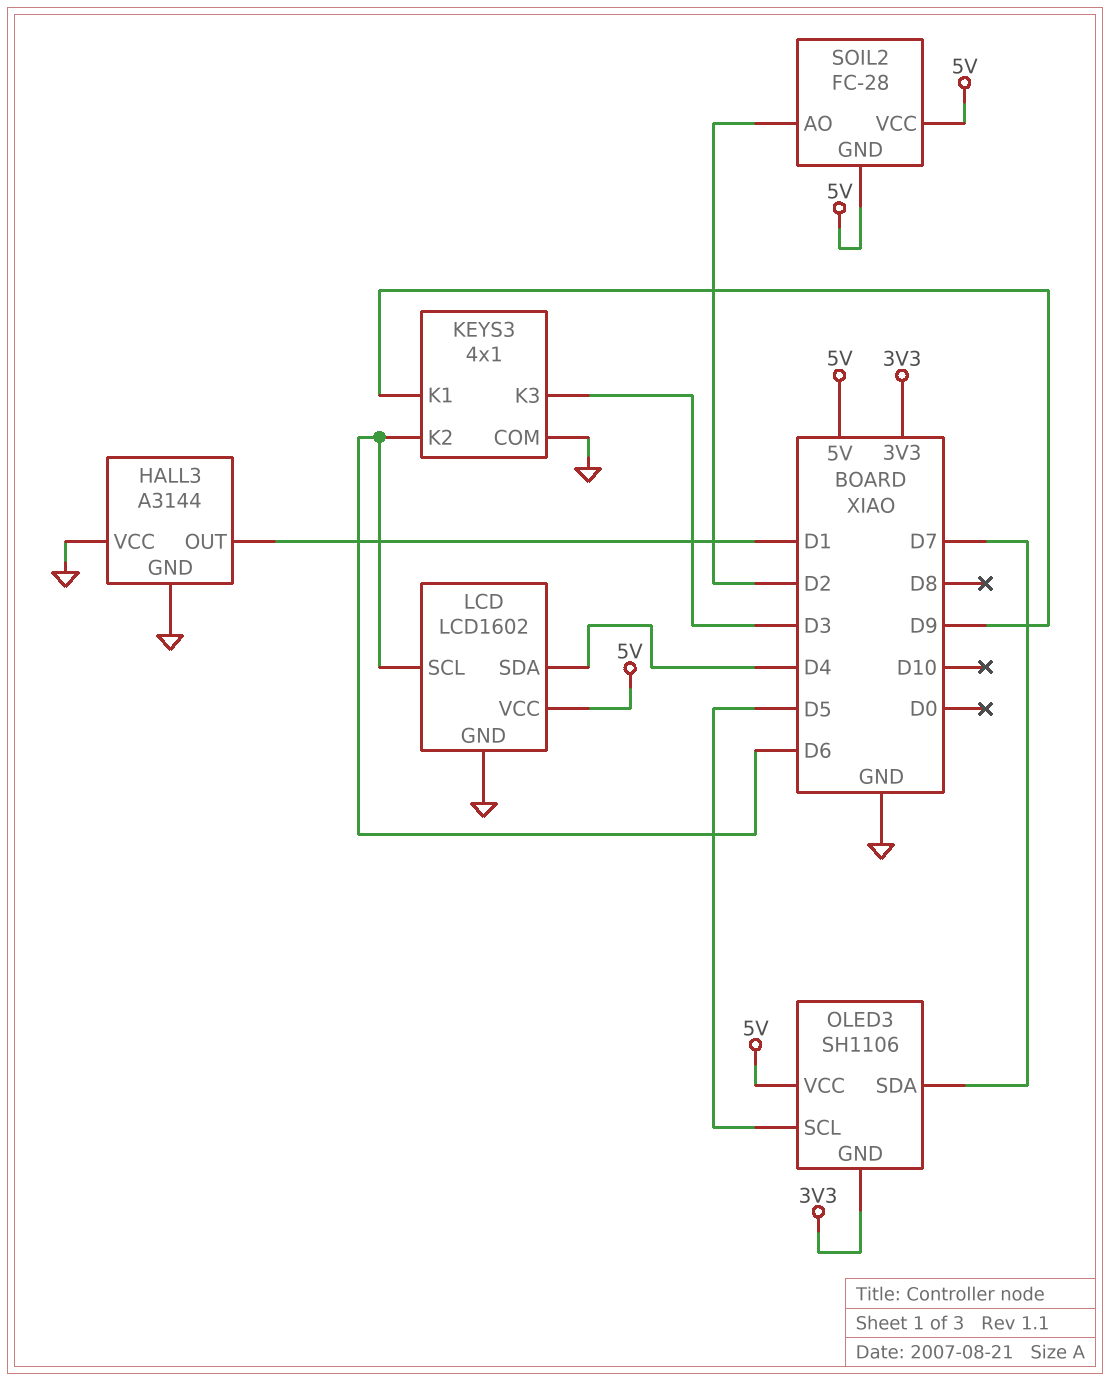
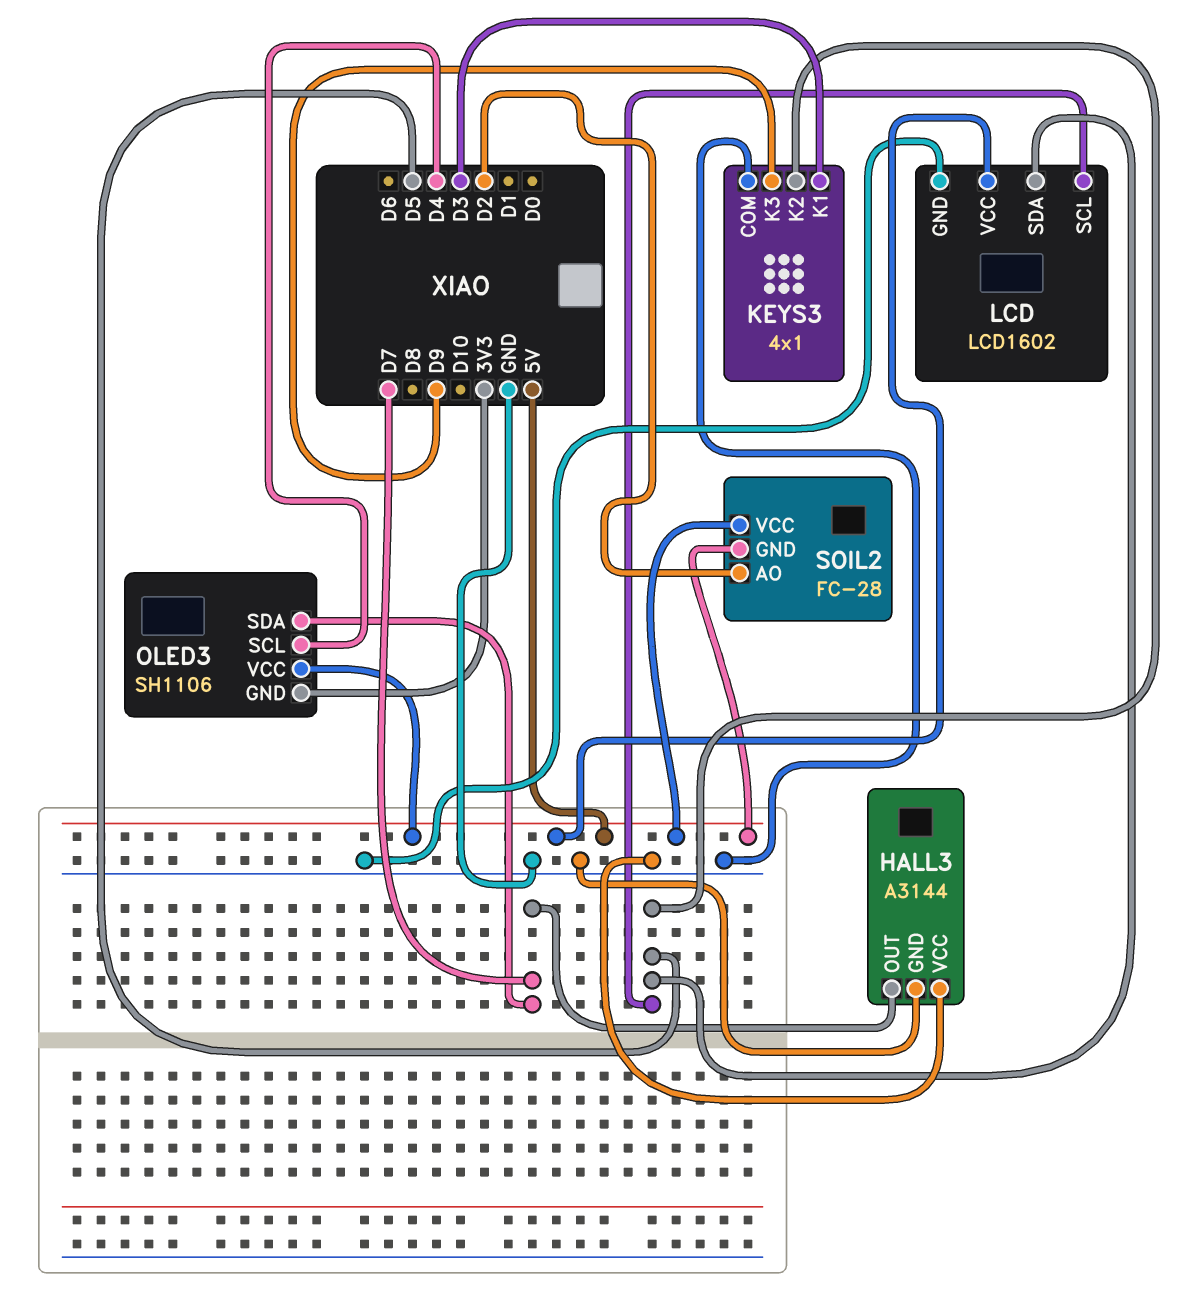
HALL3 pin OUT: D1 -> D7
KEYS3 pin K1: D9 -> D3
KEYS3 pin K2: D6 -> D5
KEYS3 pin K3: D3 -> D9
LCD pin SCL: D6 -> D5
LCD pin SDA: D4 -> D5
OLED3 pin SCL: D5 -> D4

